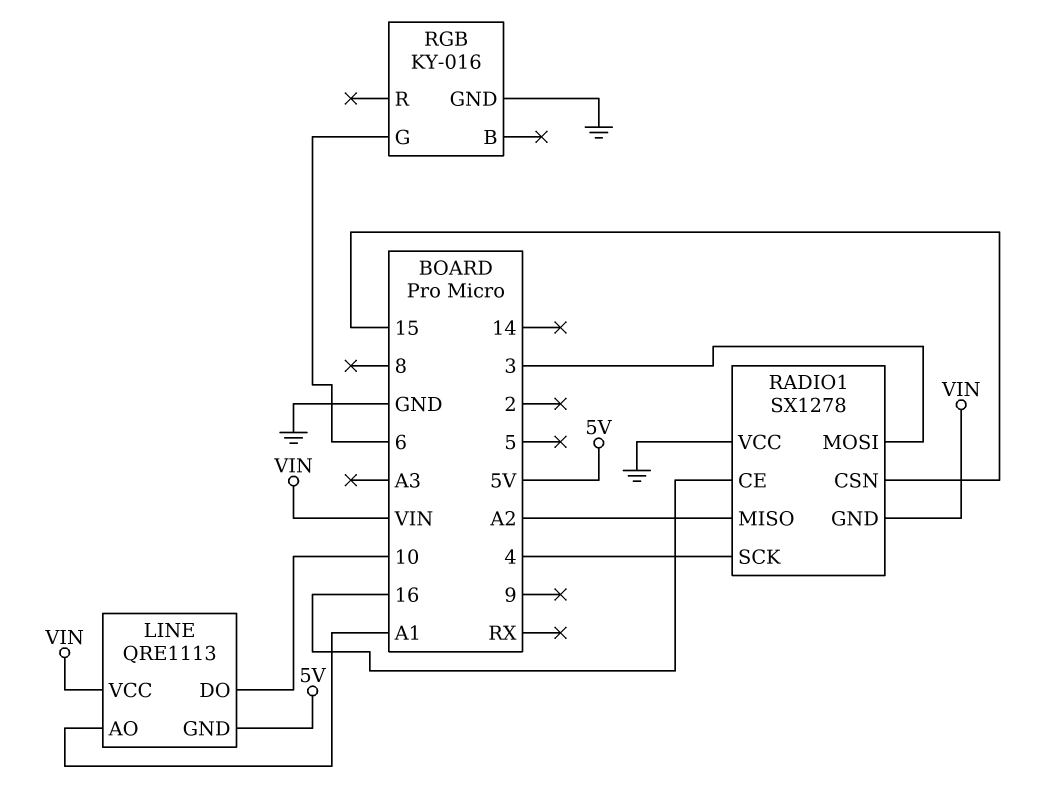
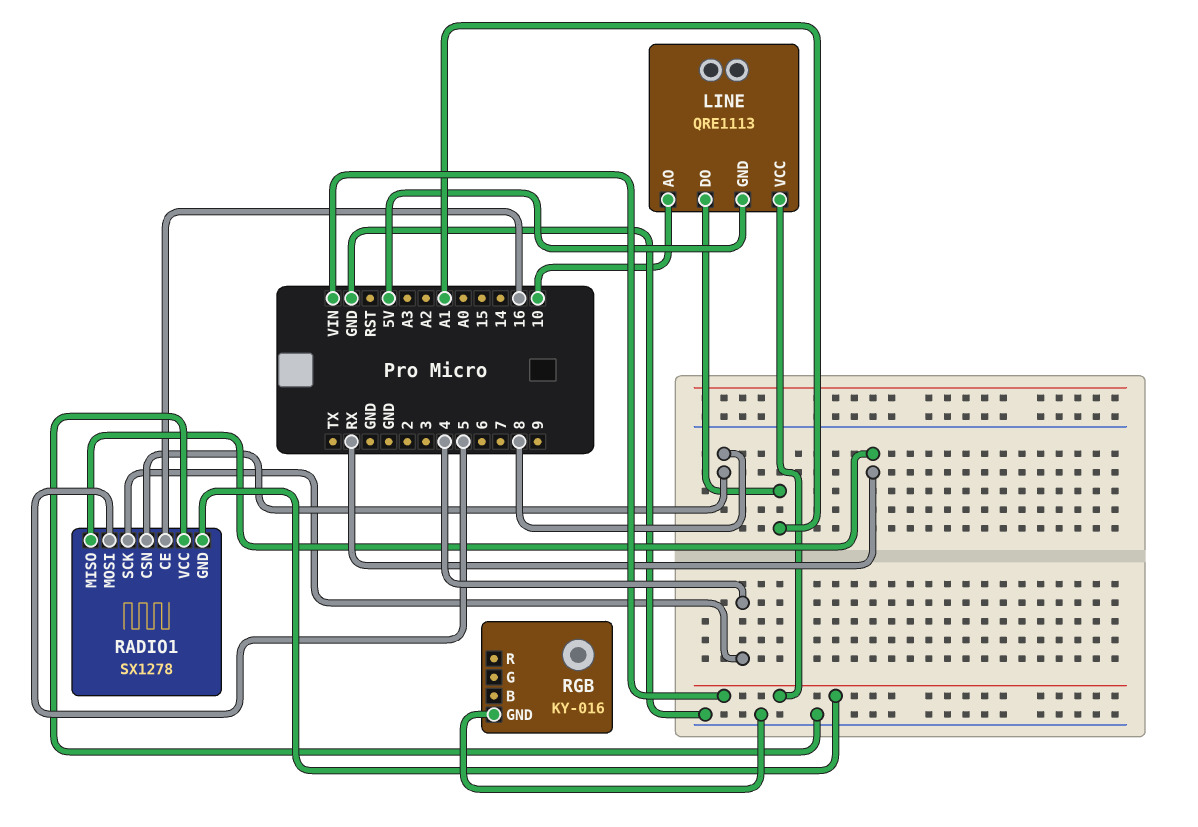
LINE pin AO: A1 -> 10
LINE pin DO: 10 -> A1
RADIO1 pin CSN: 15 -> 8
RADIO1 pin MISO: A2 -> RX
RADIO1 pin MOSI: 3 -> 5
RGB pin G: 6 -> none

